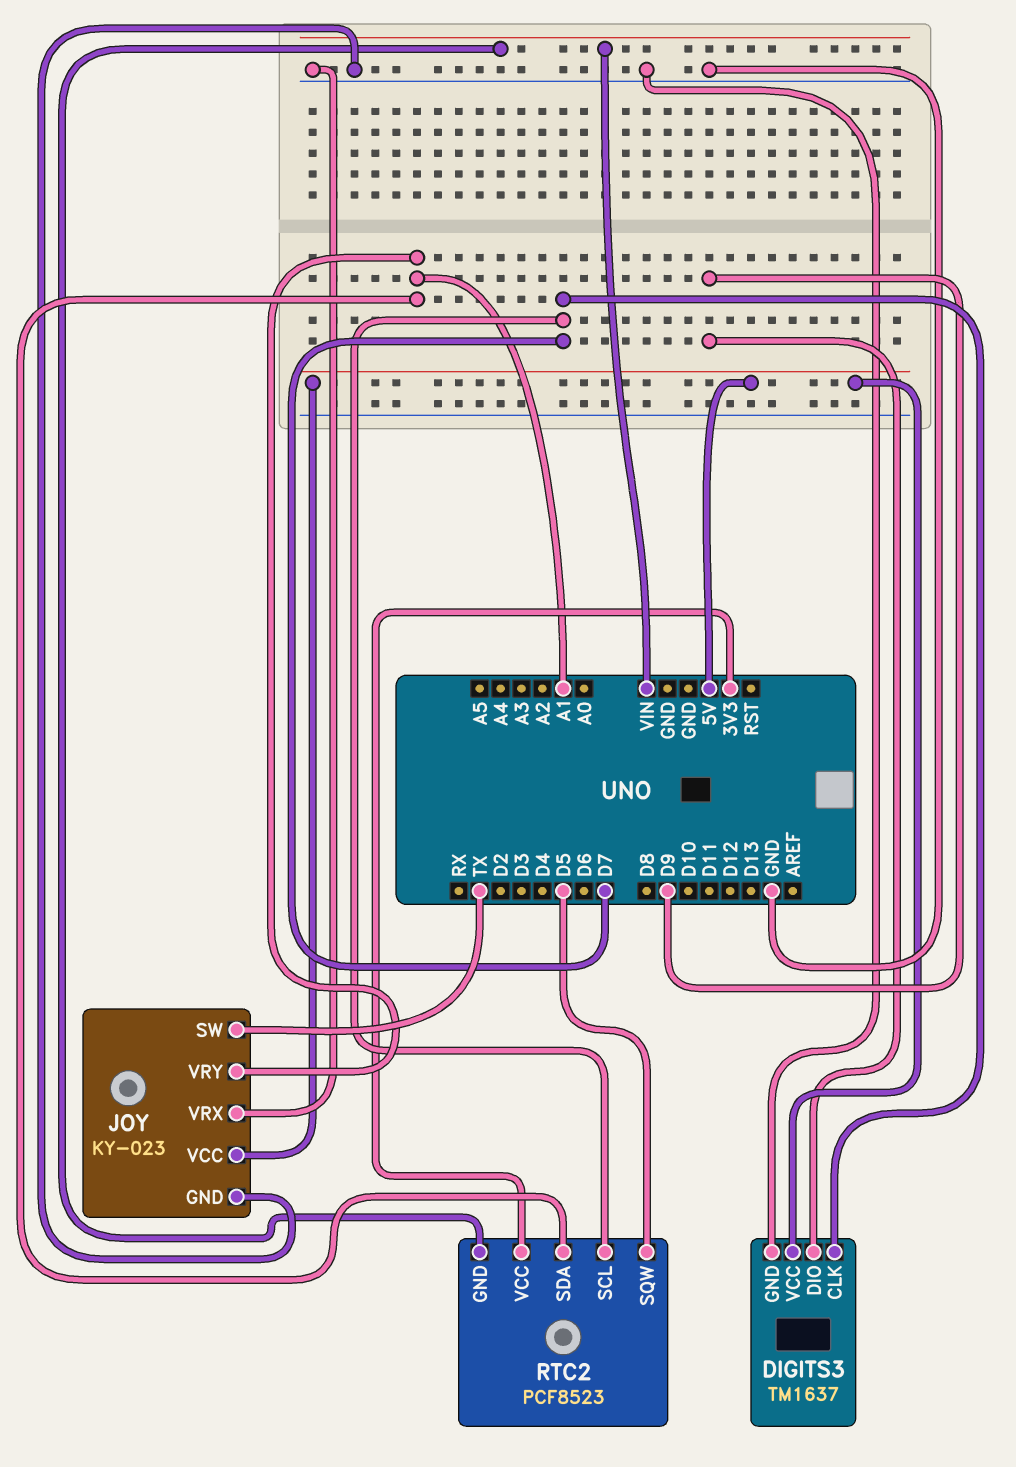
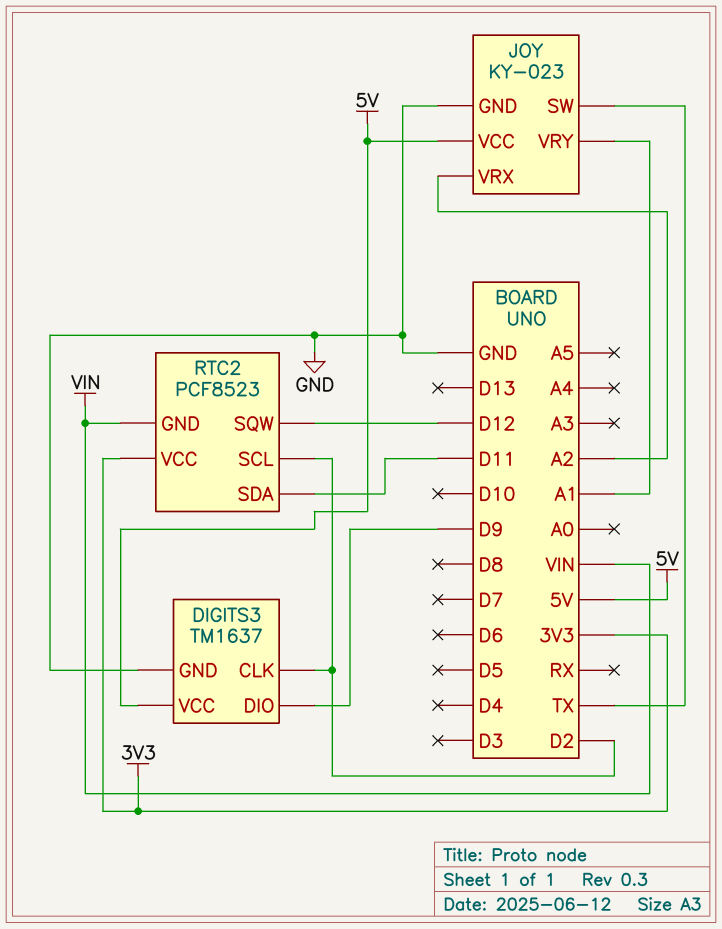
DIGITS3 pin CLK: D7 -> D2
JOY pin VRX: GND -> A2
RTC2 pin SCL: D7 -> D2
RTC2 pin SDA: A1 -> D11
RTC2 pin SQW: D5 -> D12

